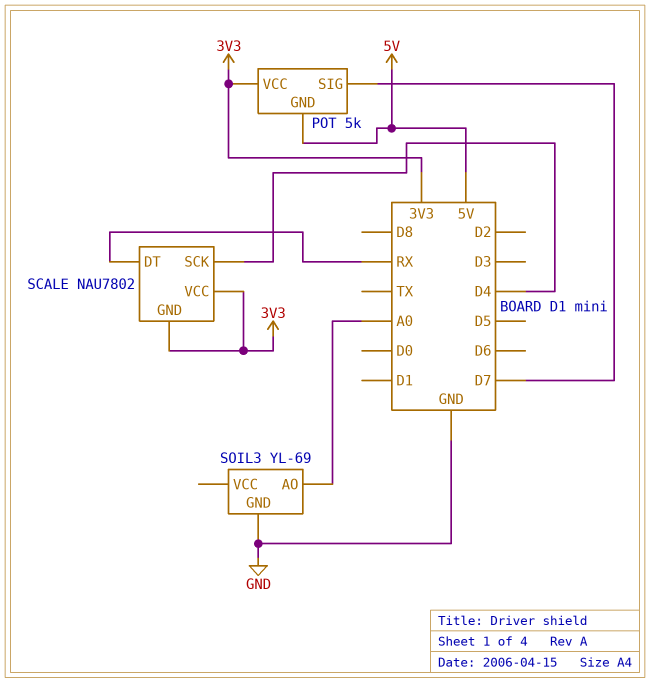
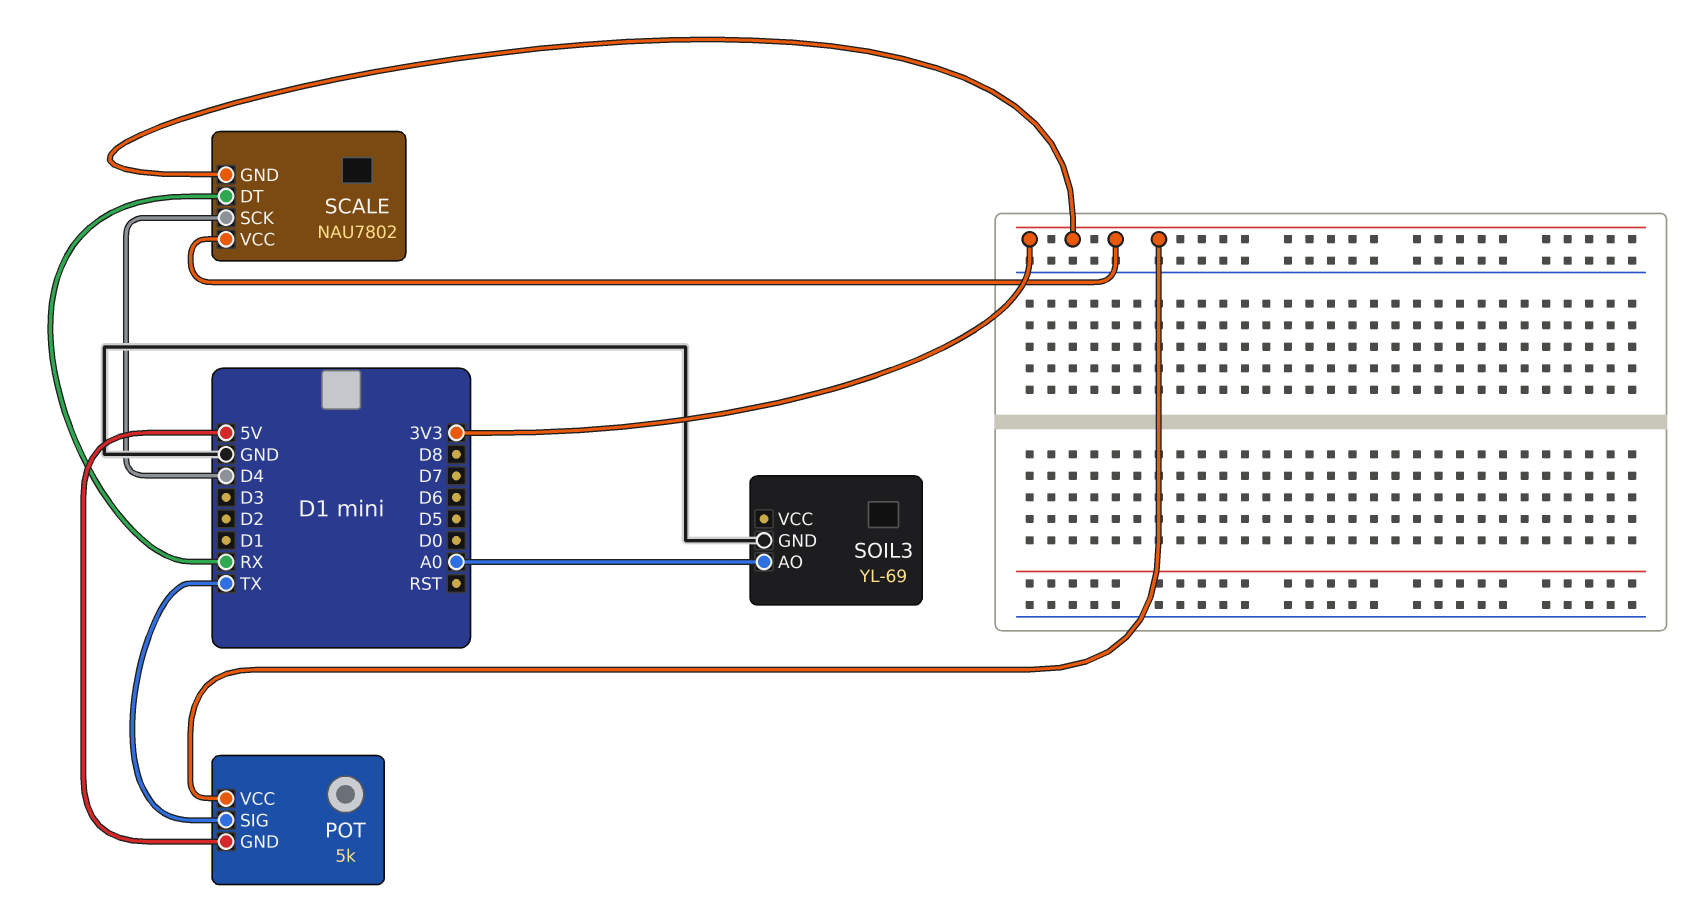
POT pin SIG: D7 -> TX

